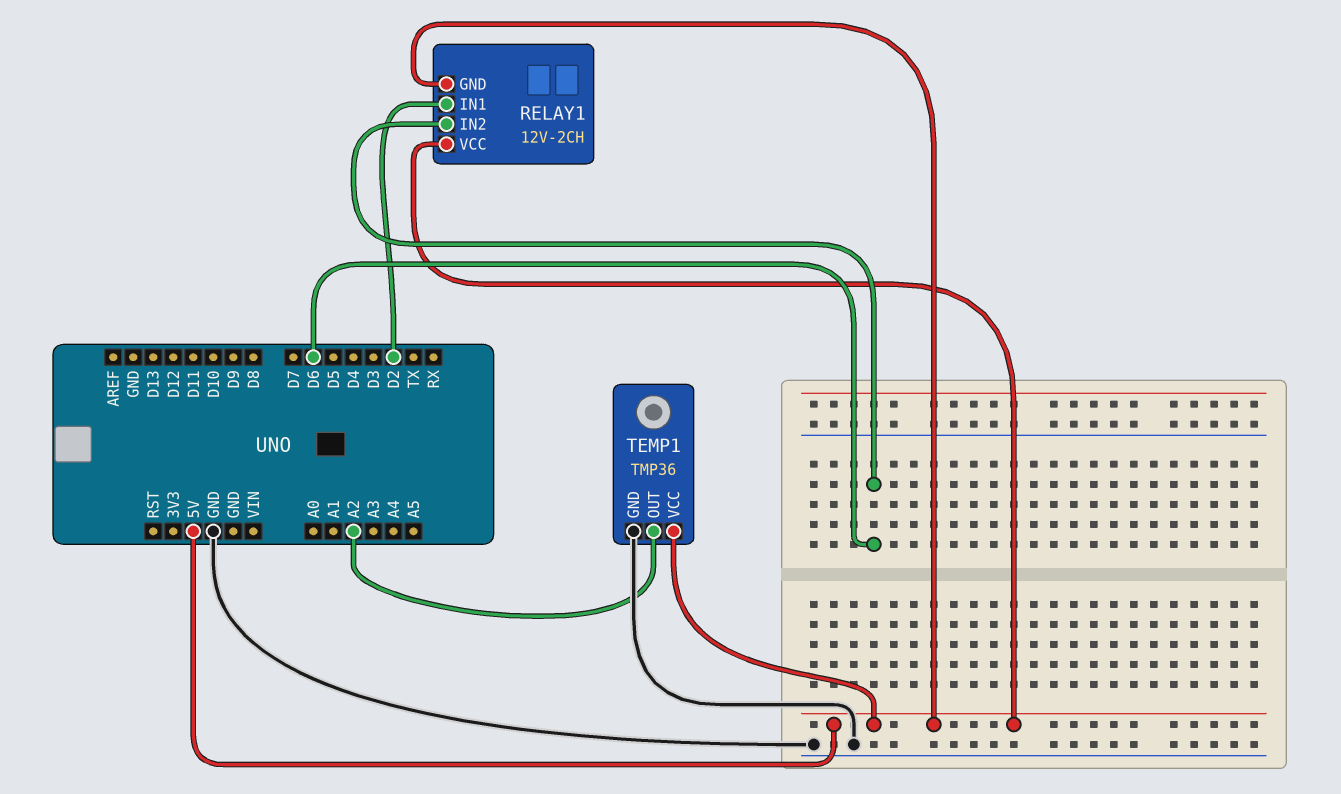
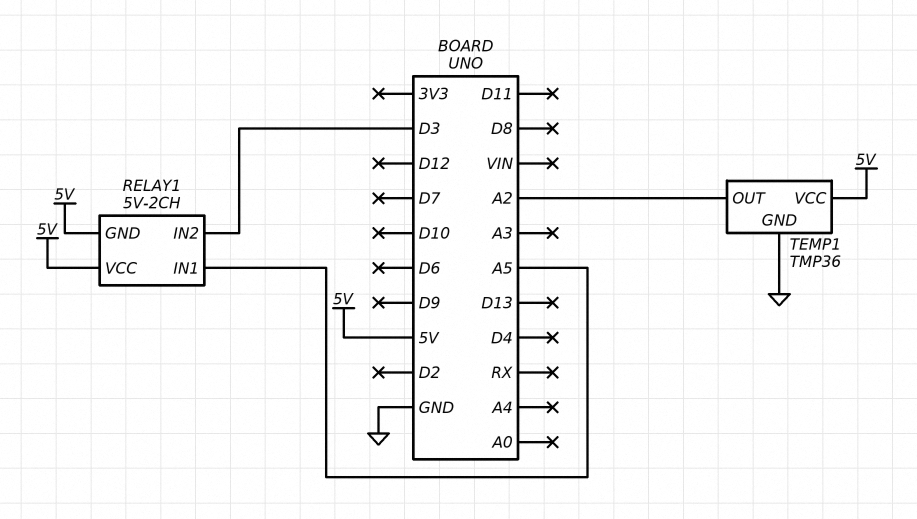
RELAY1: 12V-2CH -> 5V-2CH
RELAY1 pin IN1: D2 -> A5
RELAY1 pin IN2: D6 -> D3

